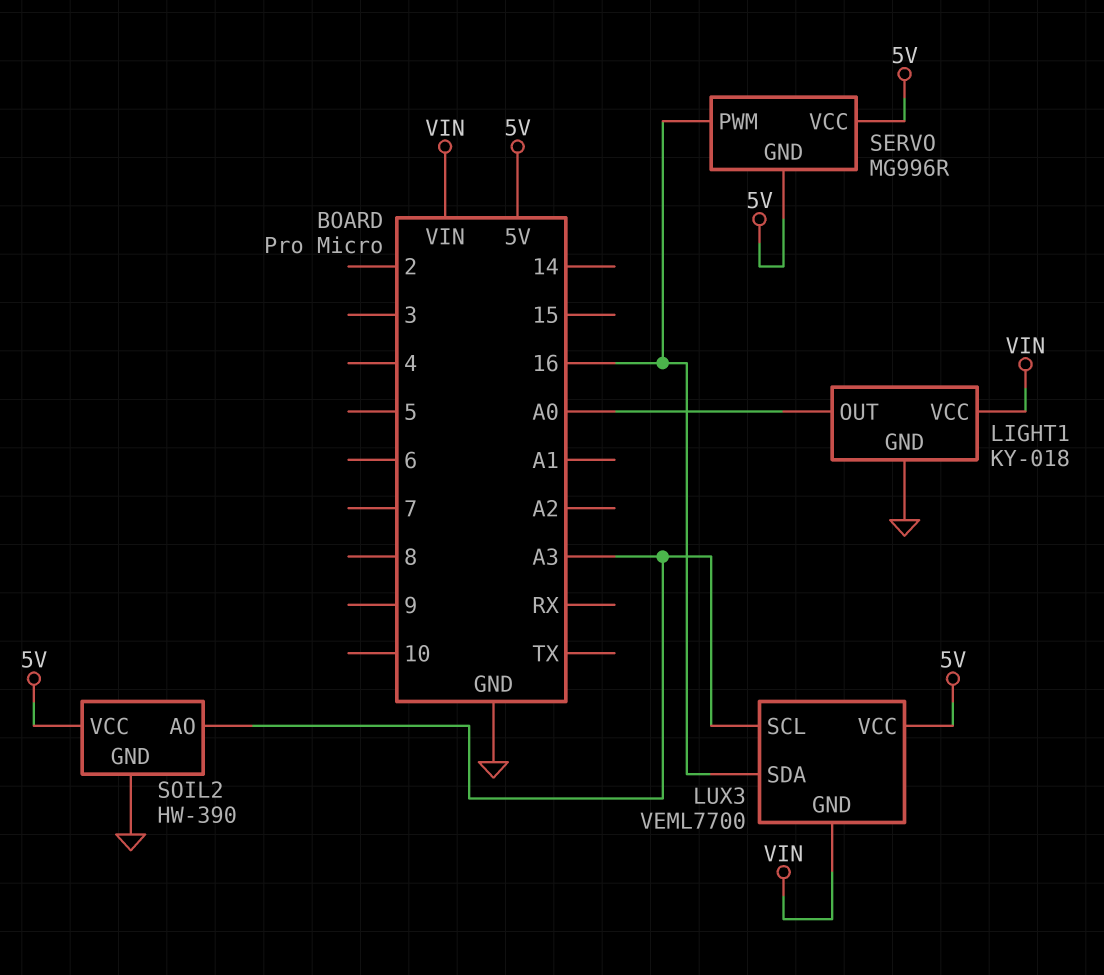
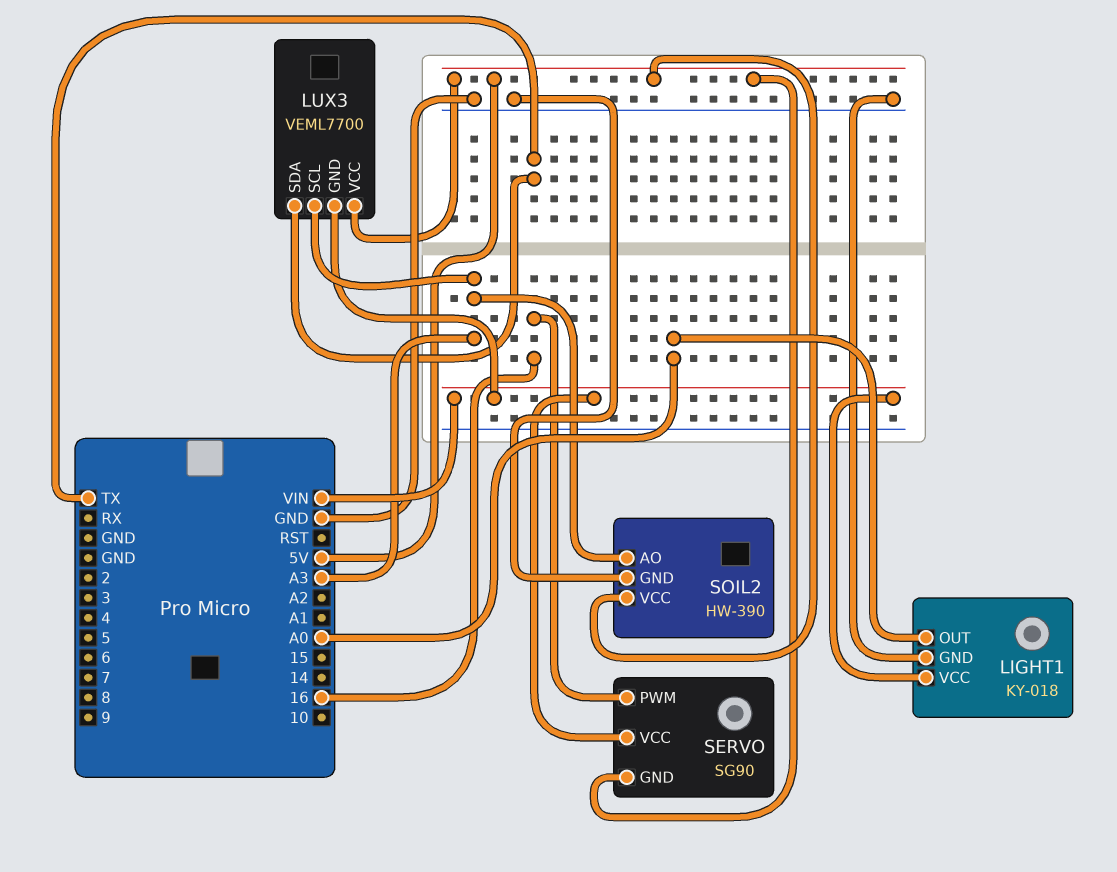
LUX3 pin SDA: 16 -> TX
SERVO: MG996R -> SG90
SERVO pin VCC: 5V -> VIN

